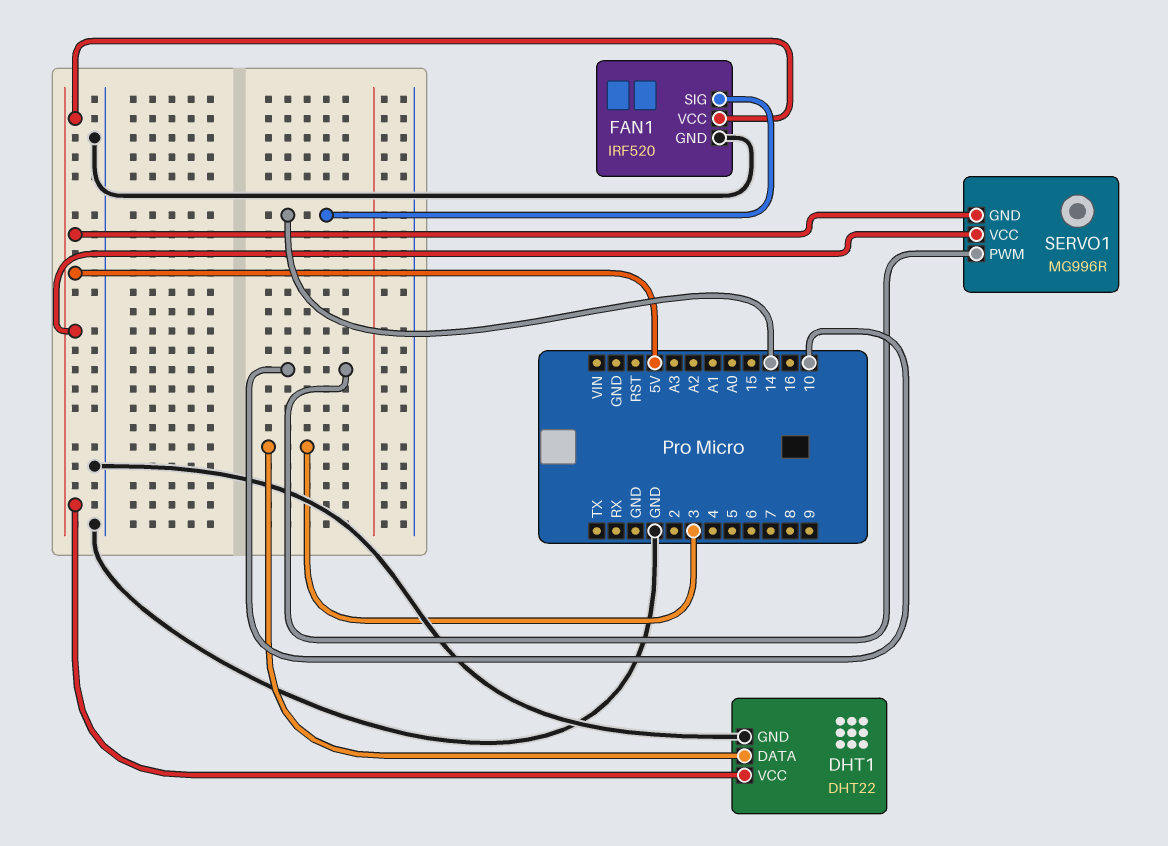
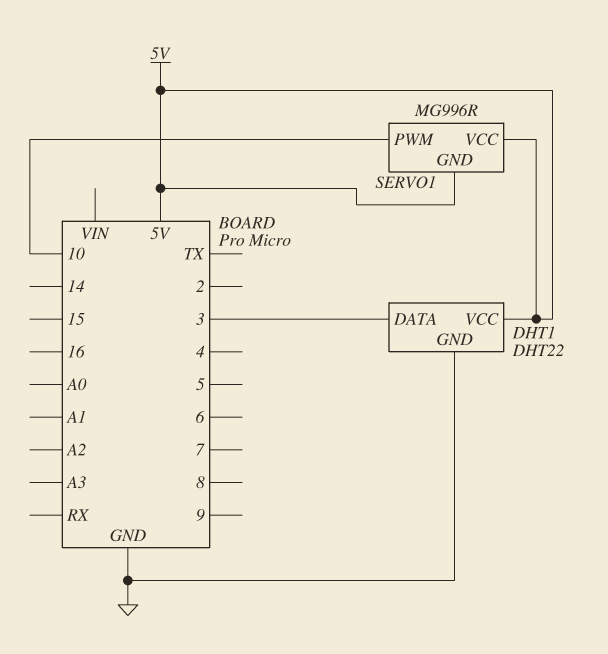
FAN1: IRF520 -> none
FAN1 pin GND: GND -> none
FAN1 pin SIG: 14 -> none
FAN1 pin VCC: 5V -> none

